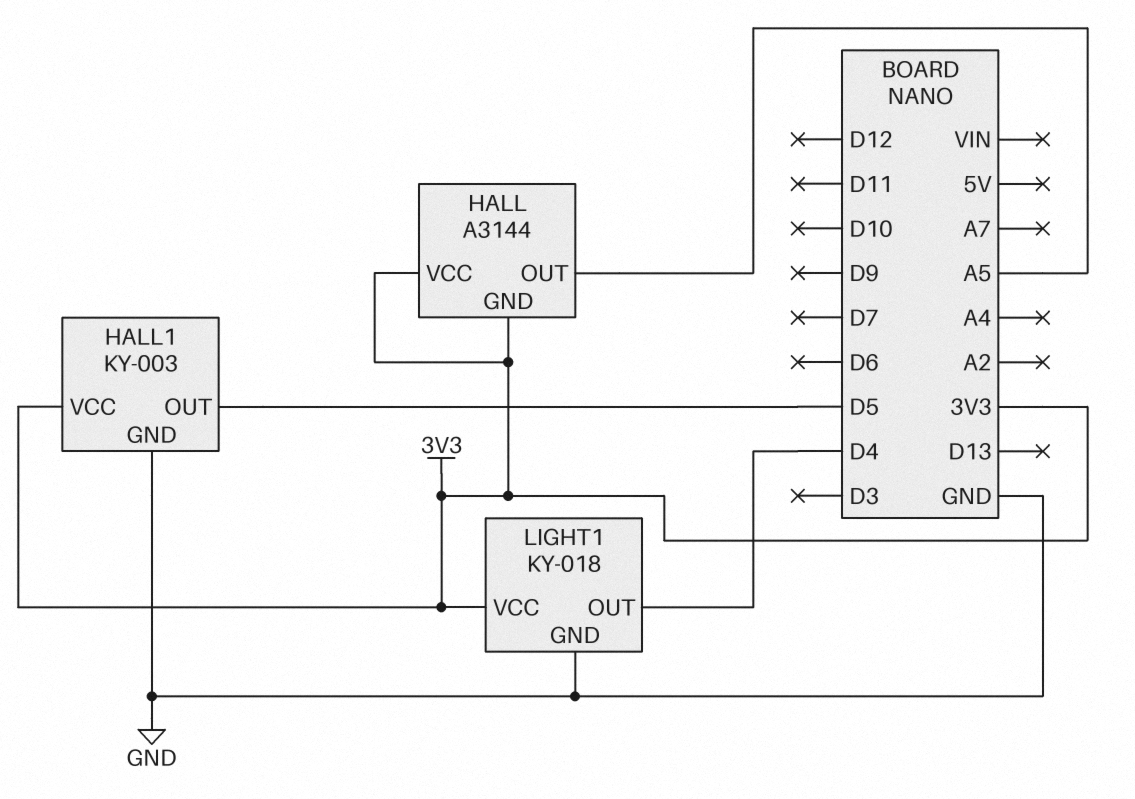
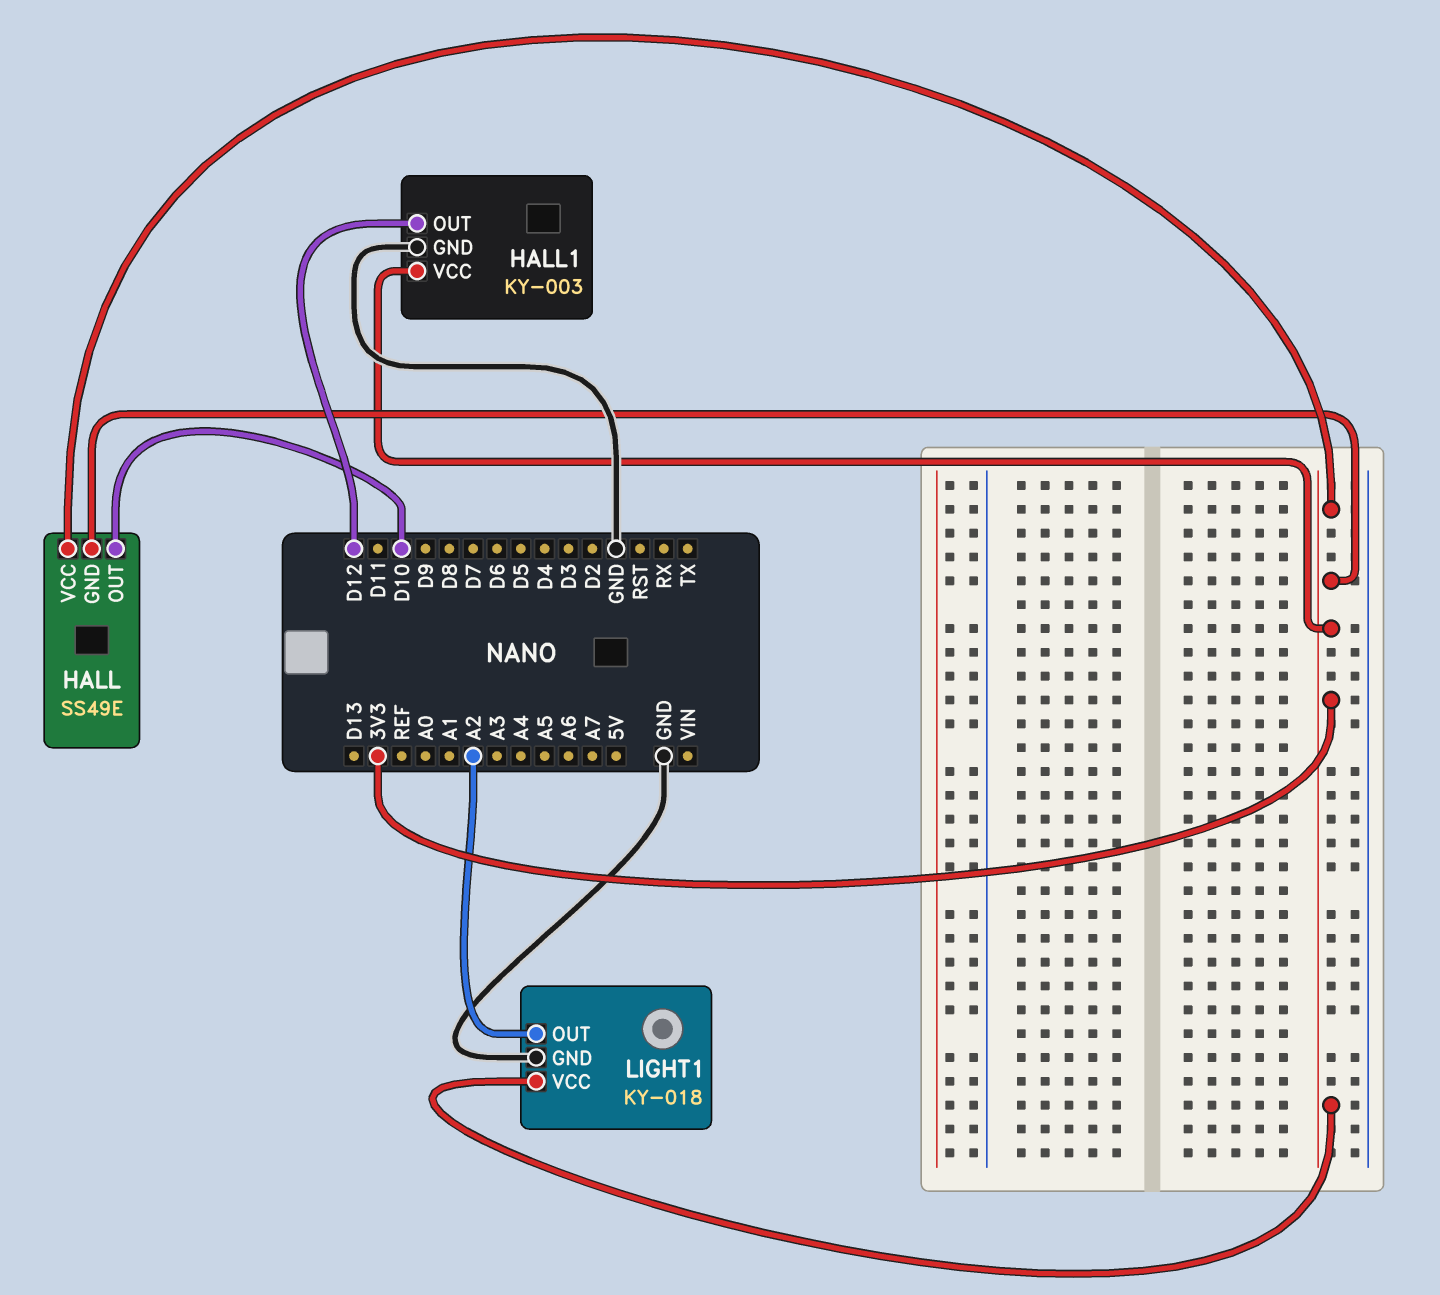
HALL: A3144 -> SS49E
HALL pin OUT: A5 -> D10
HALL1 pin OUT: D5 -> D12
LIGHT1 pin OUT: D4 -> A2

